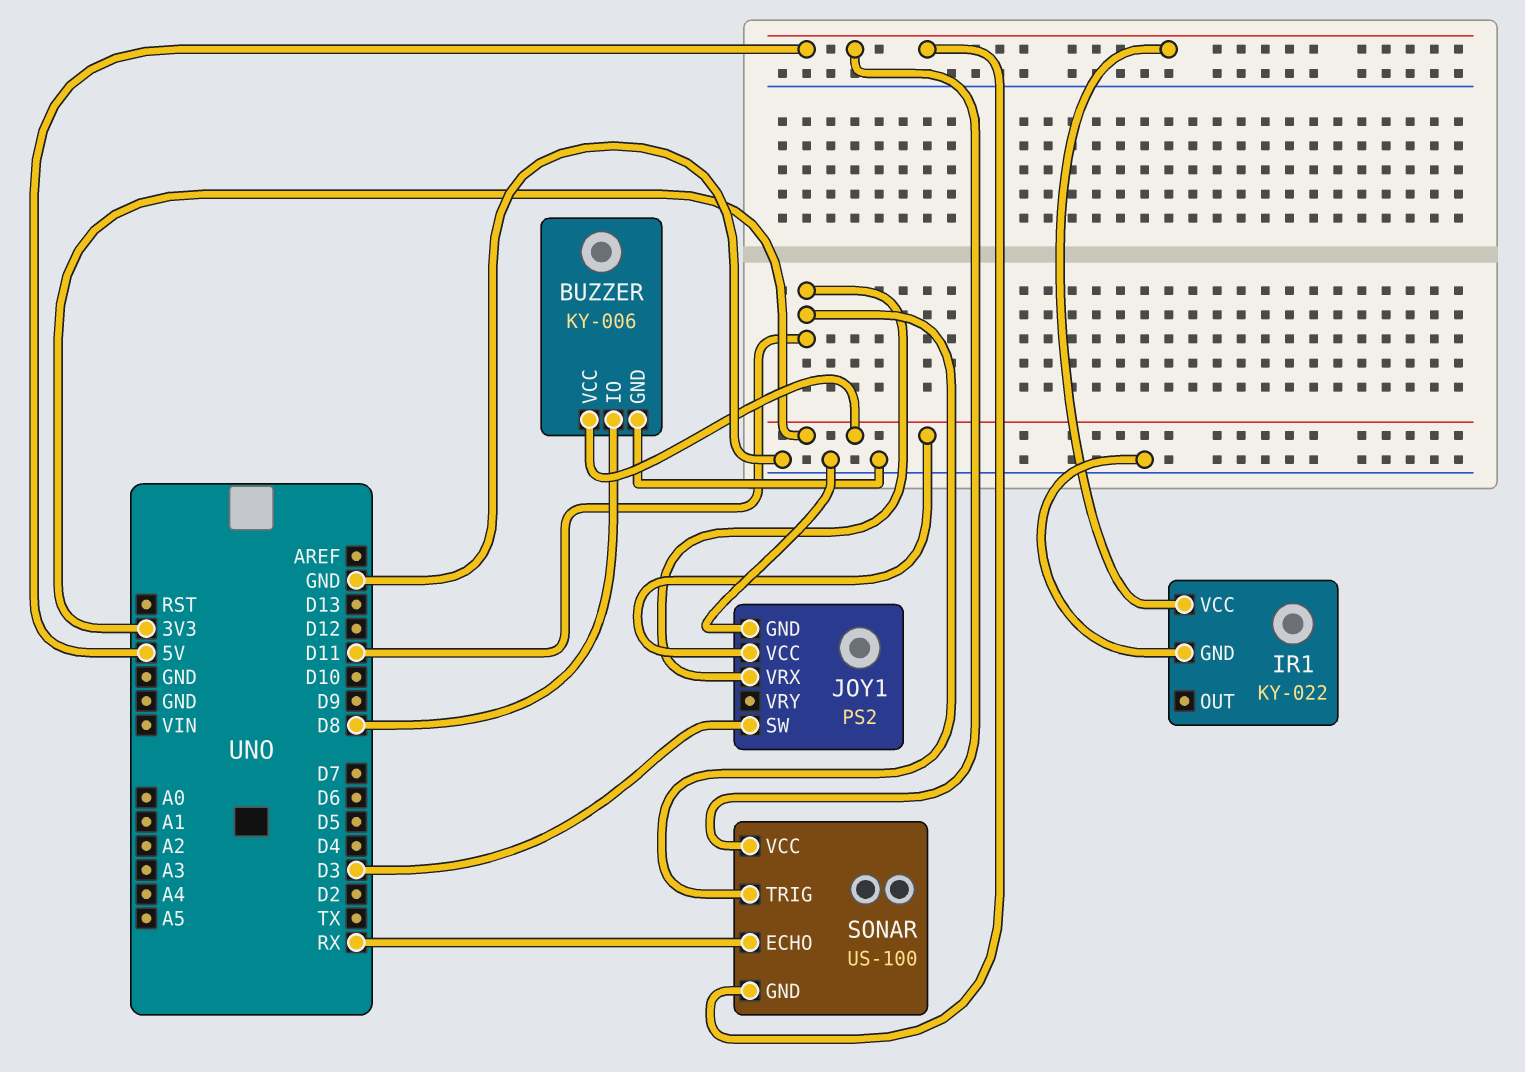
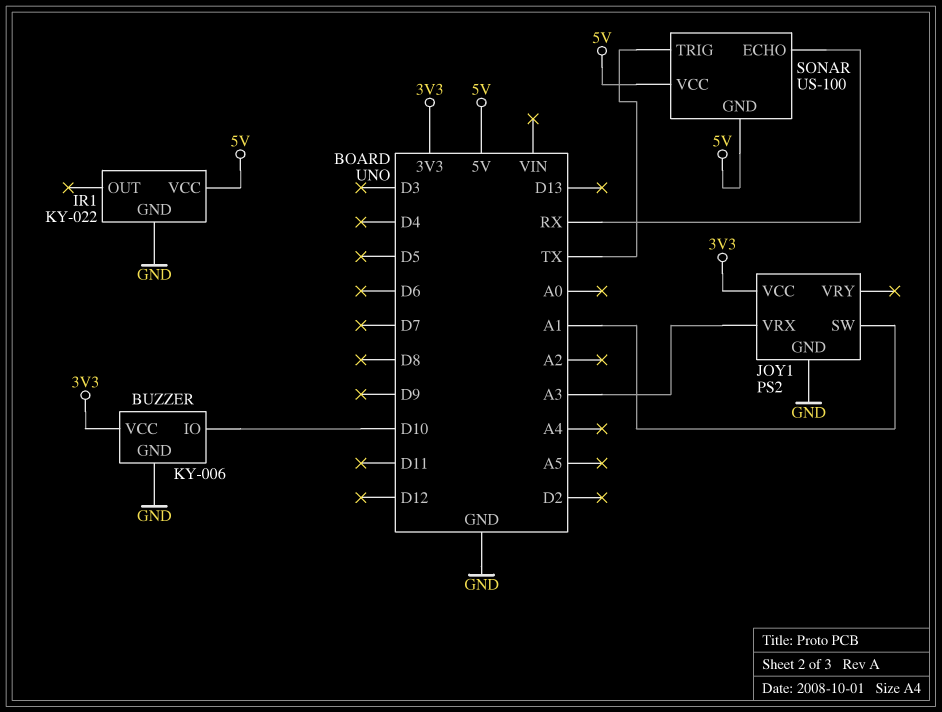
BUZZER pin IO: D8 -> D10
JOY1 pin SW: D3 -> A1
JOY1 pin VRX: D11 -> A3
SONAR pin TRIG: D11 -> TX

